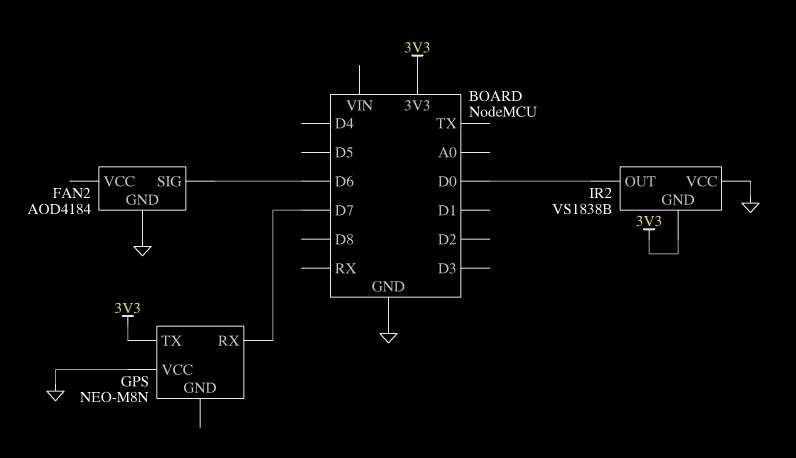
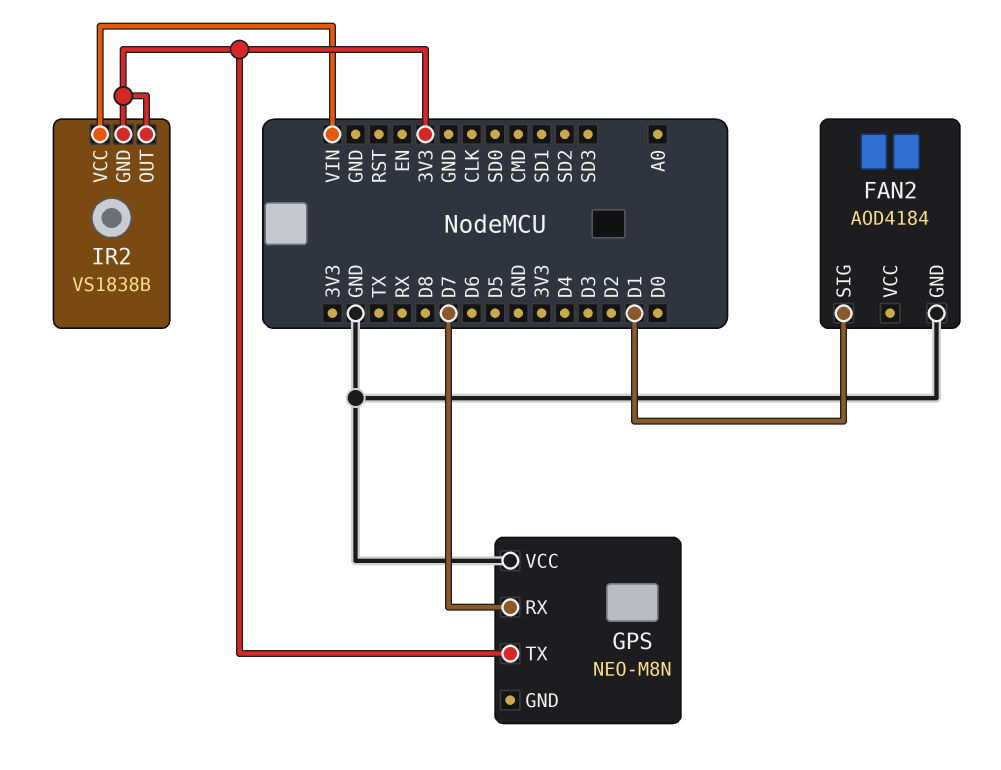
FAN2 pin SIG: D6 -> D1
IR2 pin OUT: D0 -> 3V3
IR2 pin VCC: GND -> VIN

